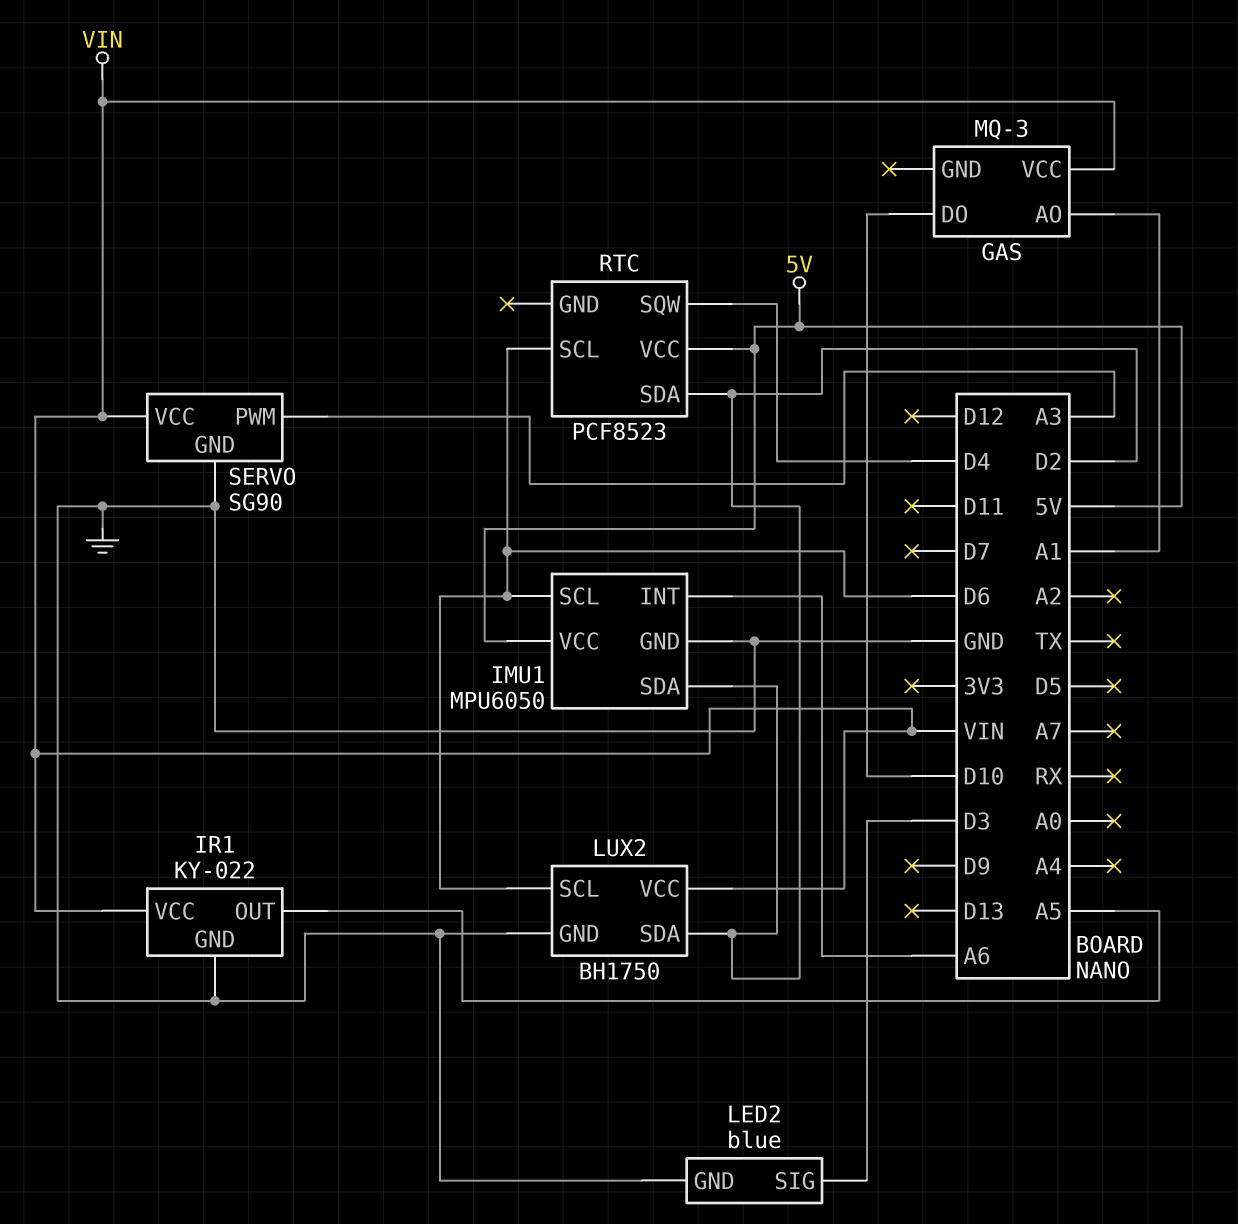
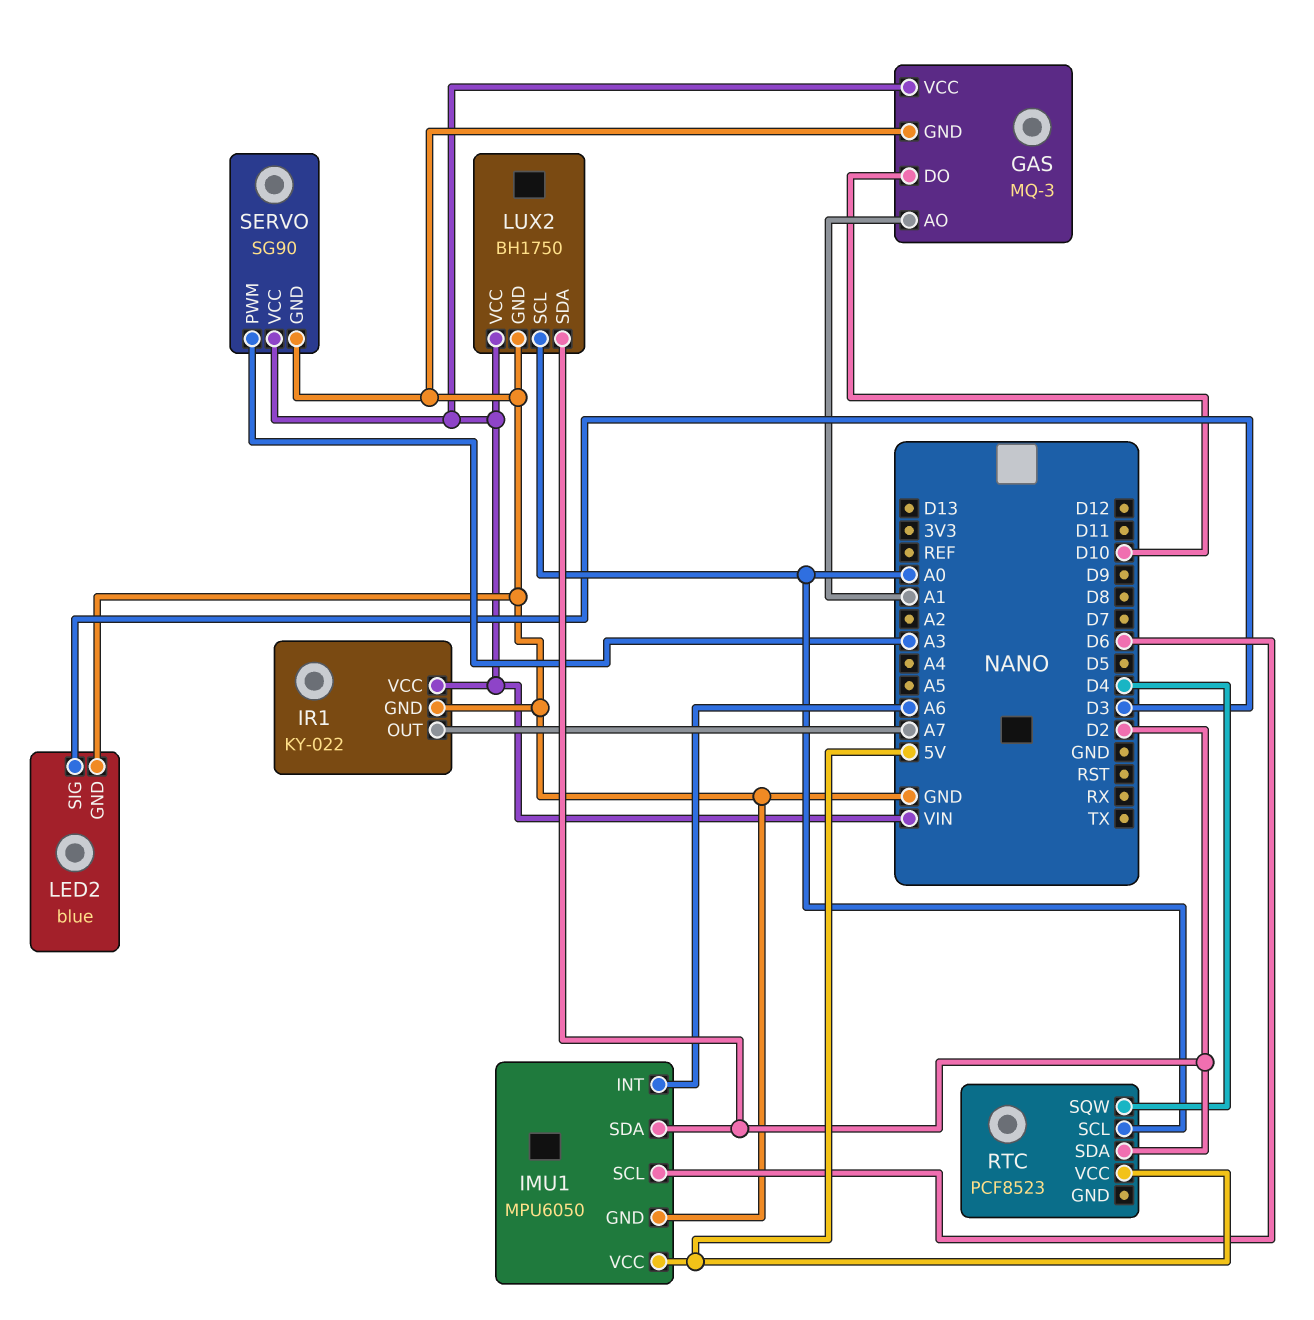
GAS pin GND: none -> GND
IR1 pin OUT: A5 -> A7
LUX2 pin SCL: D6 -> A0
RTC pin SCL: D6 -> A0

